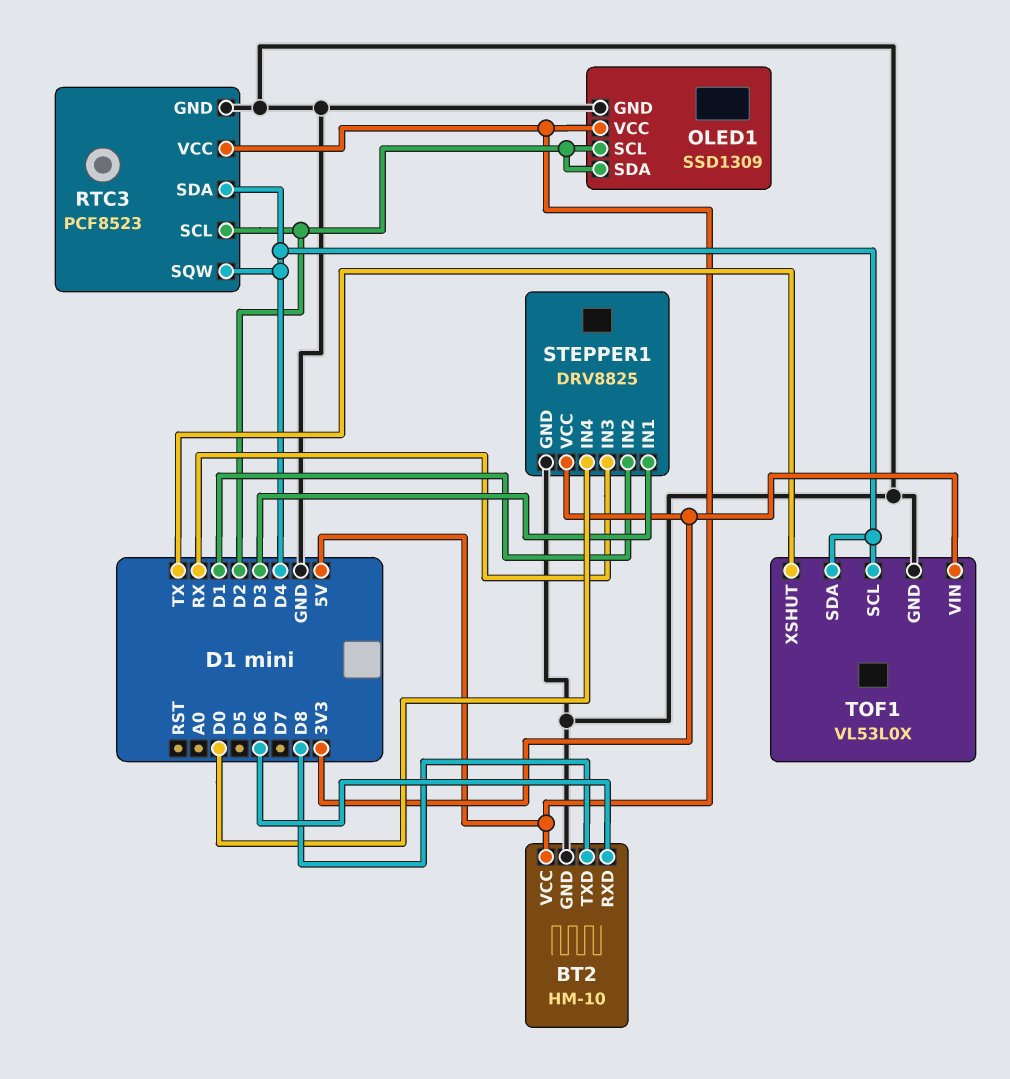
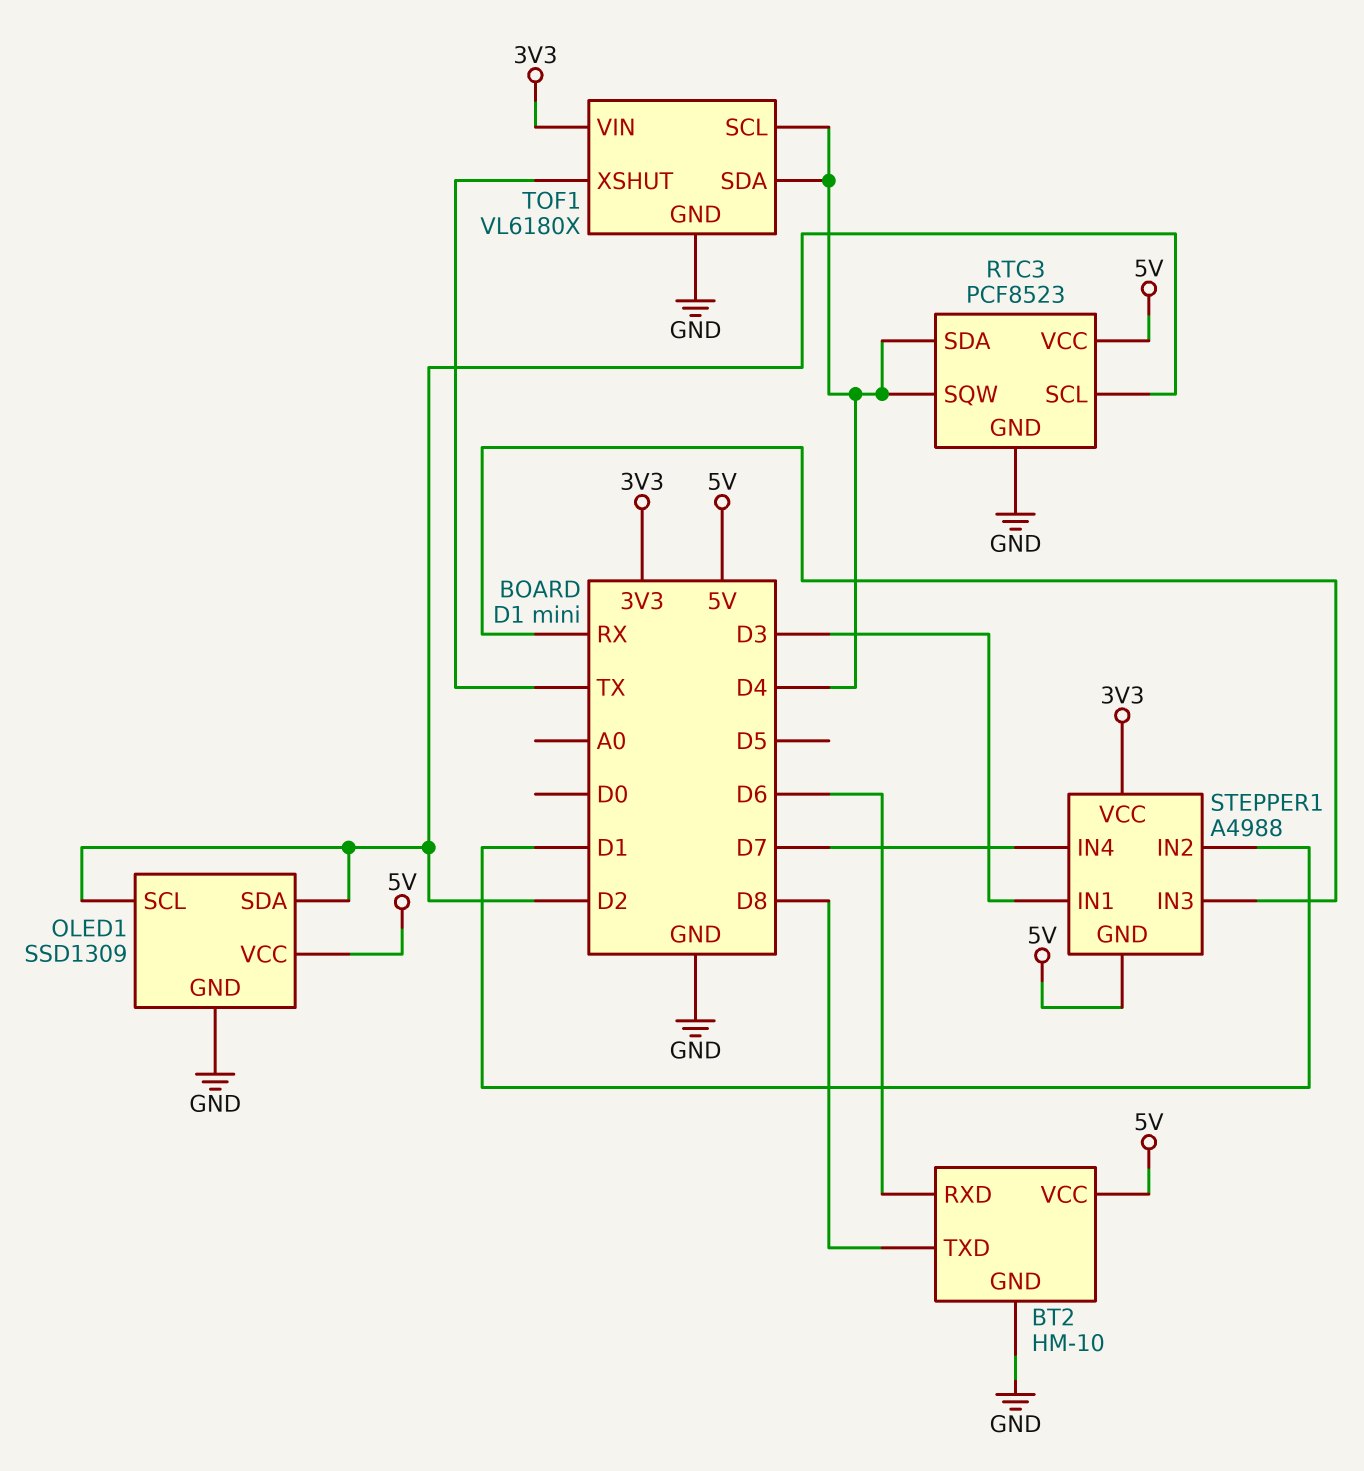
STEPPER1: DRV8825 -> A4988
STEPPER1 pin GND: GND -> 5V
STEPPER1 pin IN4: D0 -> D7
TOF1: VL53L0X -> VL6180X

